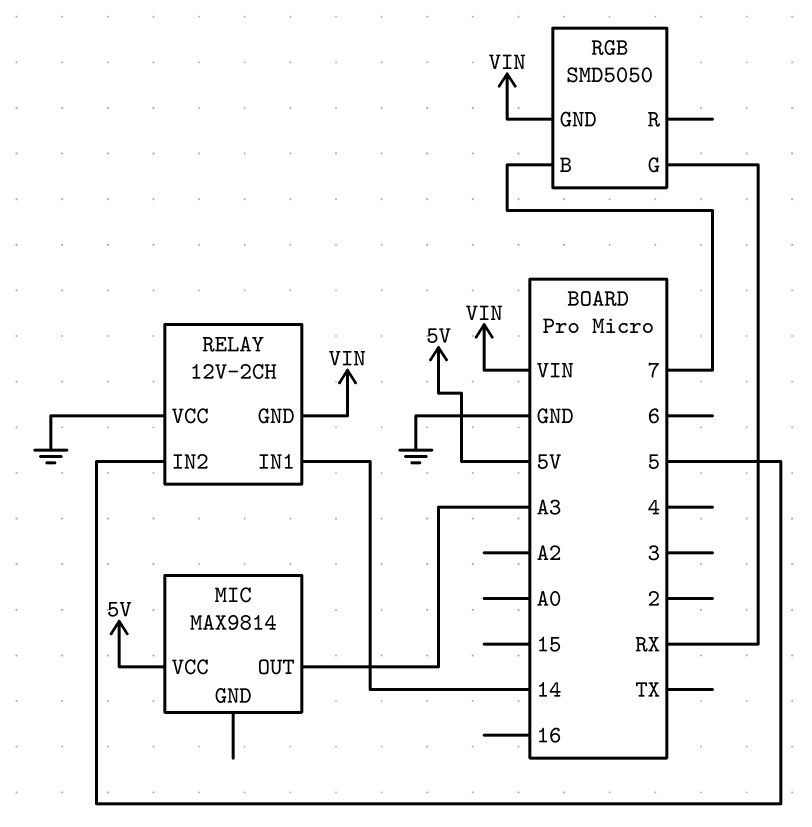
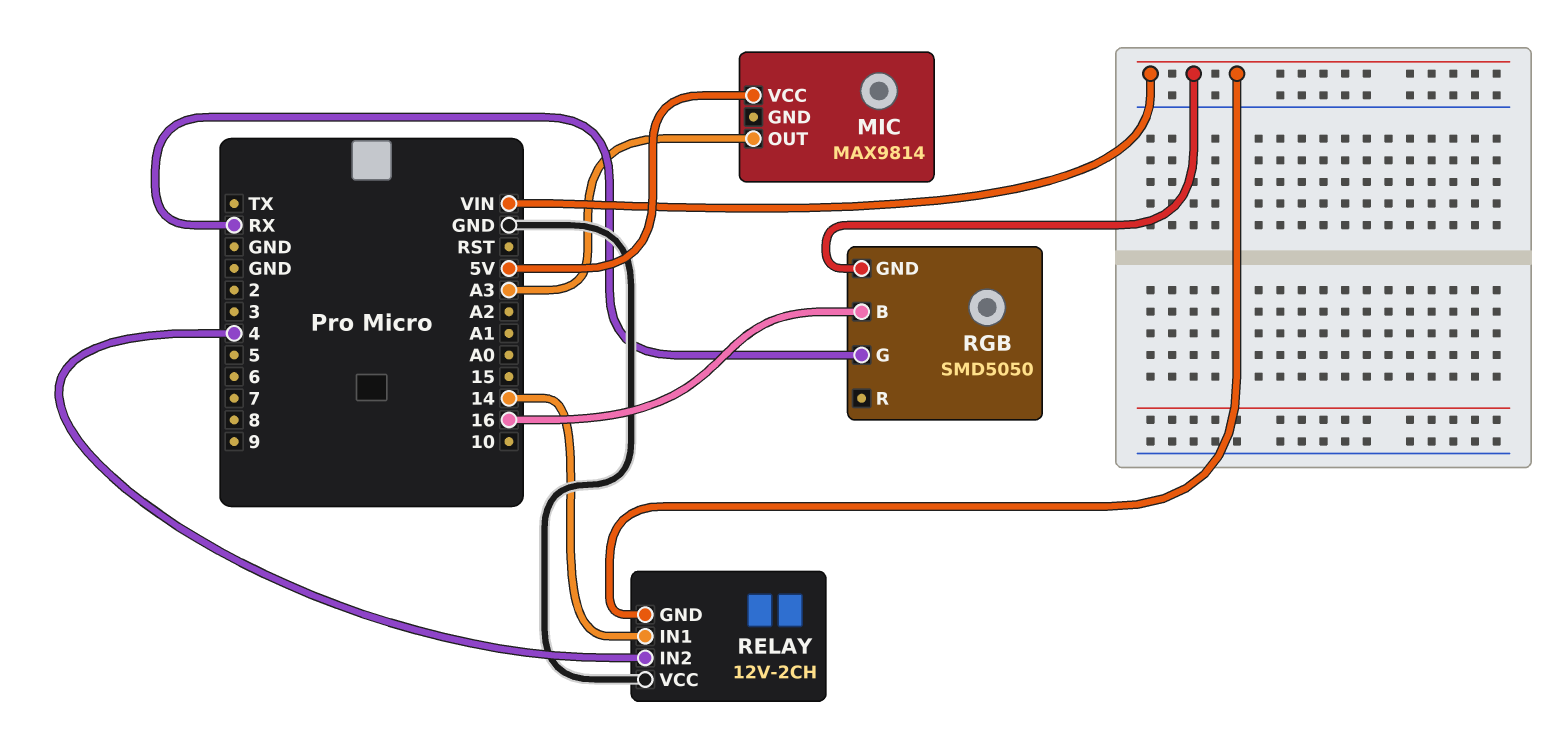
RELAY pin IN2: 5 -> 4
RGB pin B: 7 -> 16

